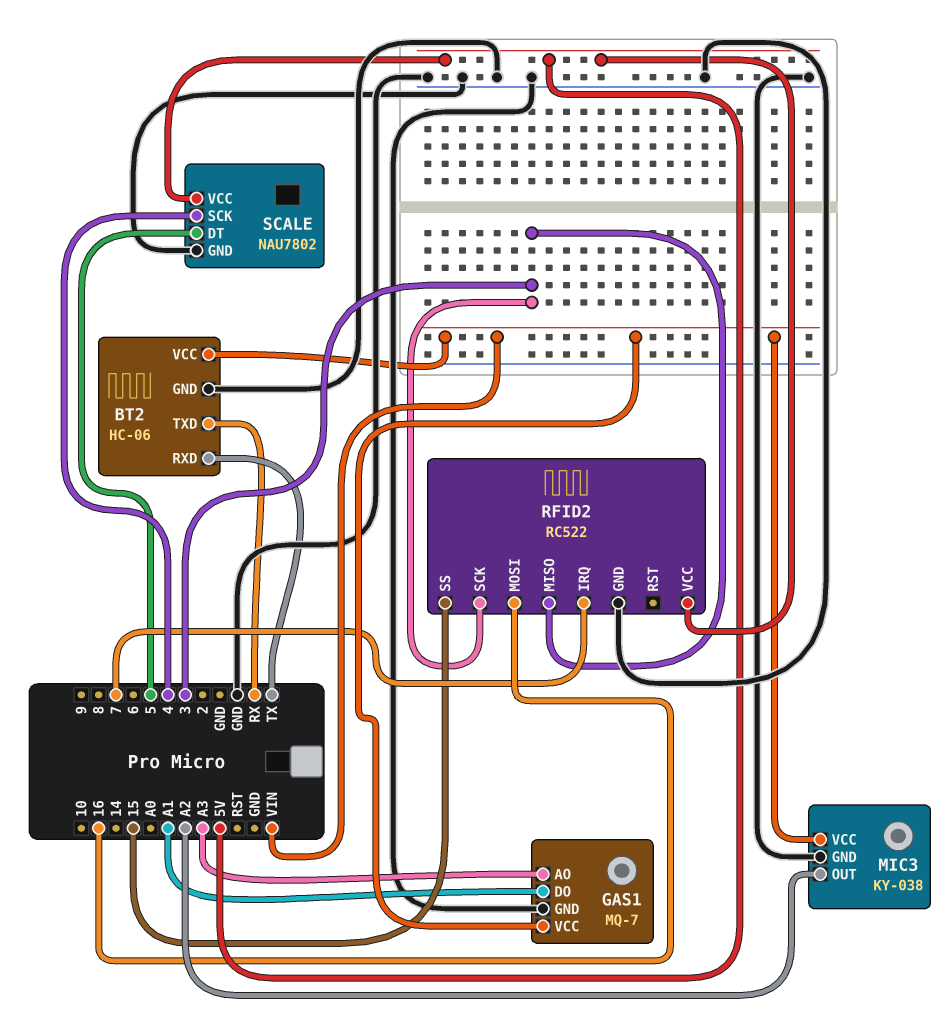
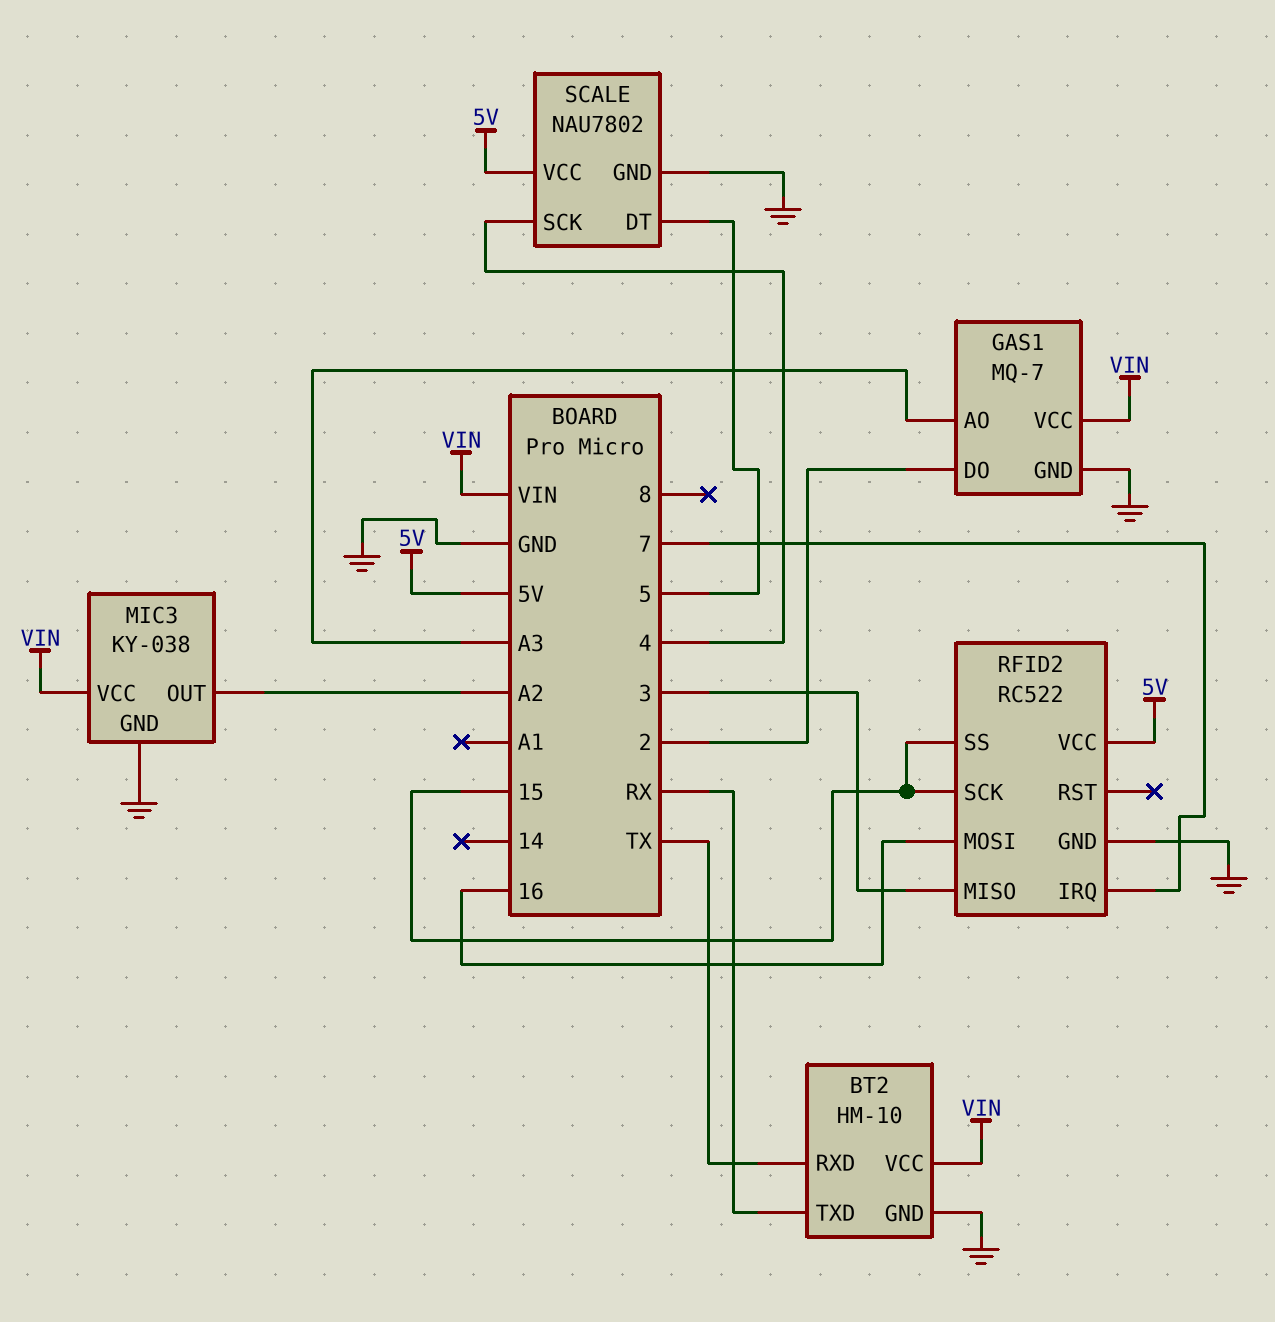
BT2: HC-06 -> HM-10
GAS1 pin DO: A1 -> 2
RFID2 pin SCK: 3 -> 15

